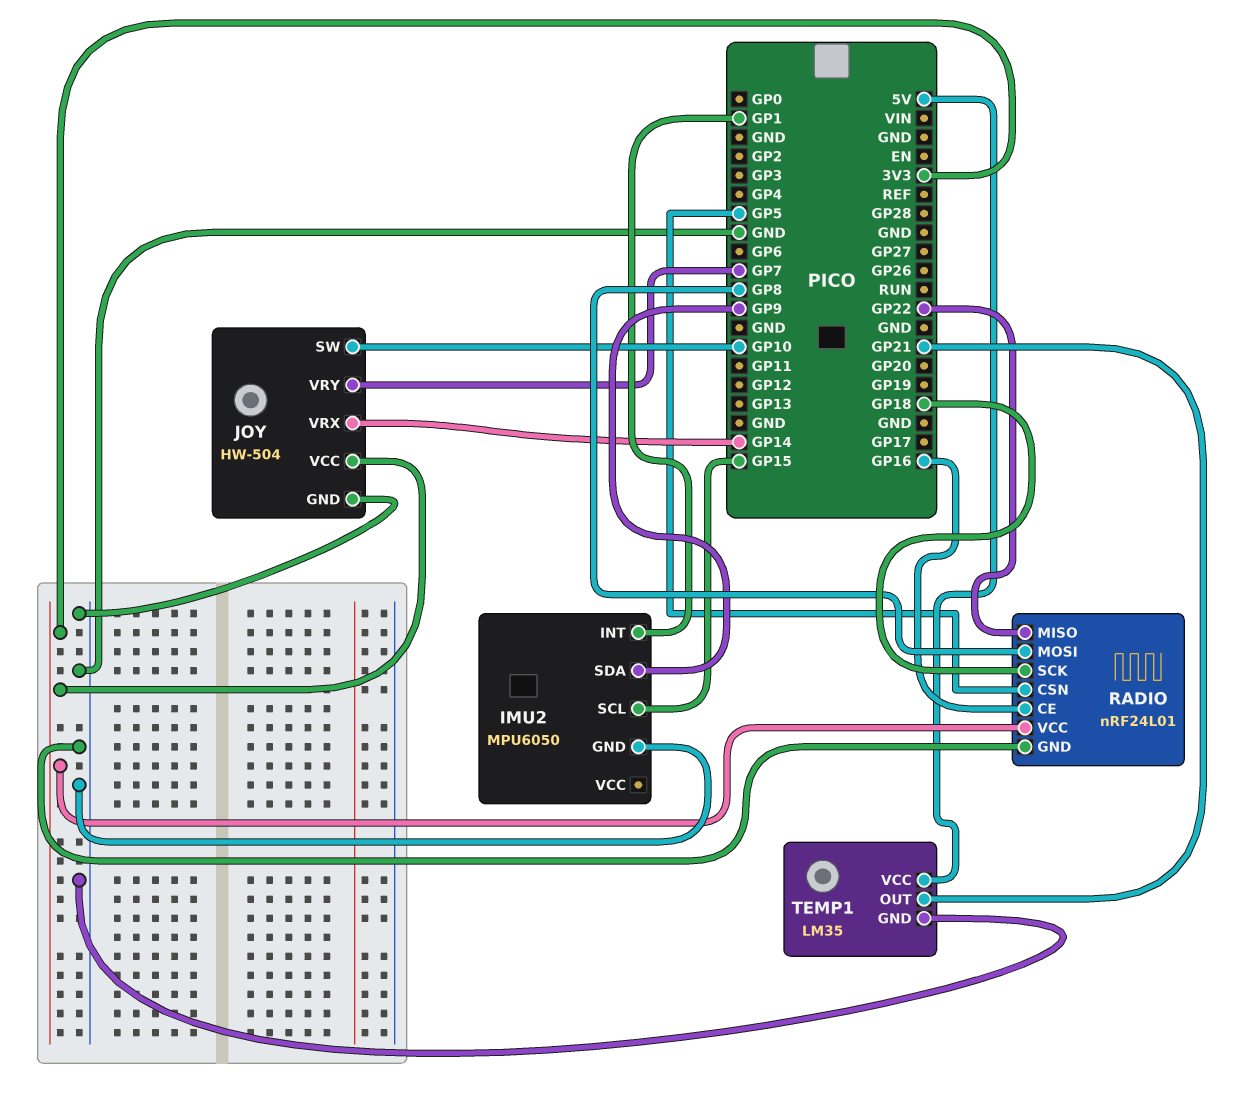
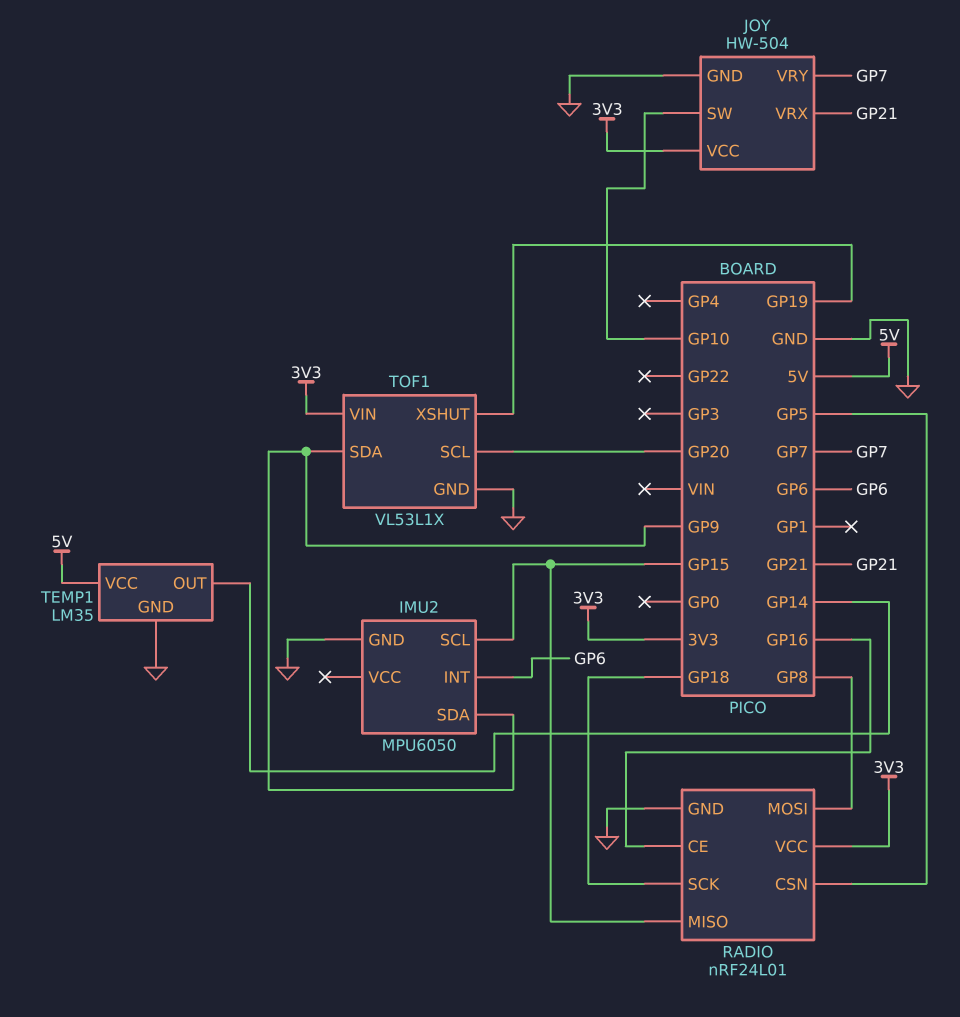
IMU2 pin INT: GP1 -> GP6
JOY pin VRX: GP14 -> GP21
RADIO pin MISO: GP22 -> GP15
TEMP1 pin OUT: GP21 -> GP14
TOF1: none -> VL53L1X
TOF1 pin GND: none -> GND
TOF1 pin SCL: none -> GP20
TOF1 pin SDA: none -> GP9
TOF1 pin VIN: none -> 3V3
TOF1 pin XSHUT: none -> GP19

